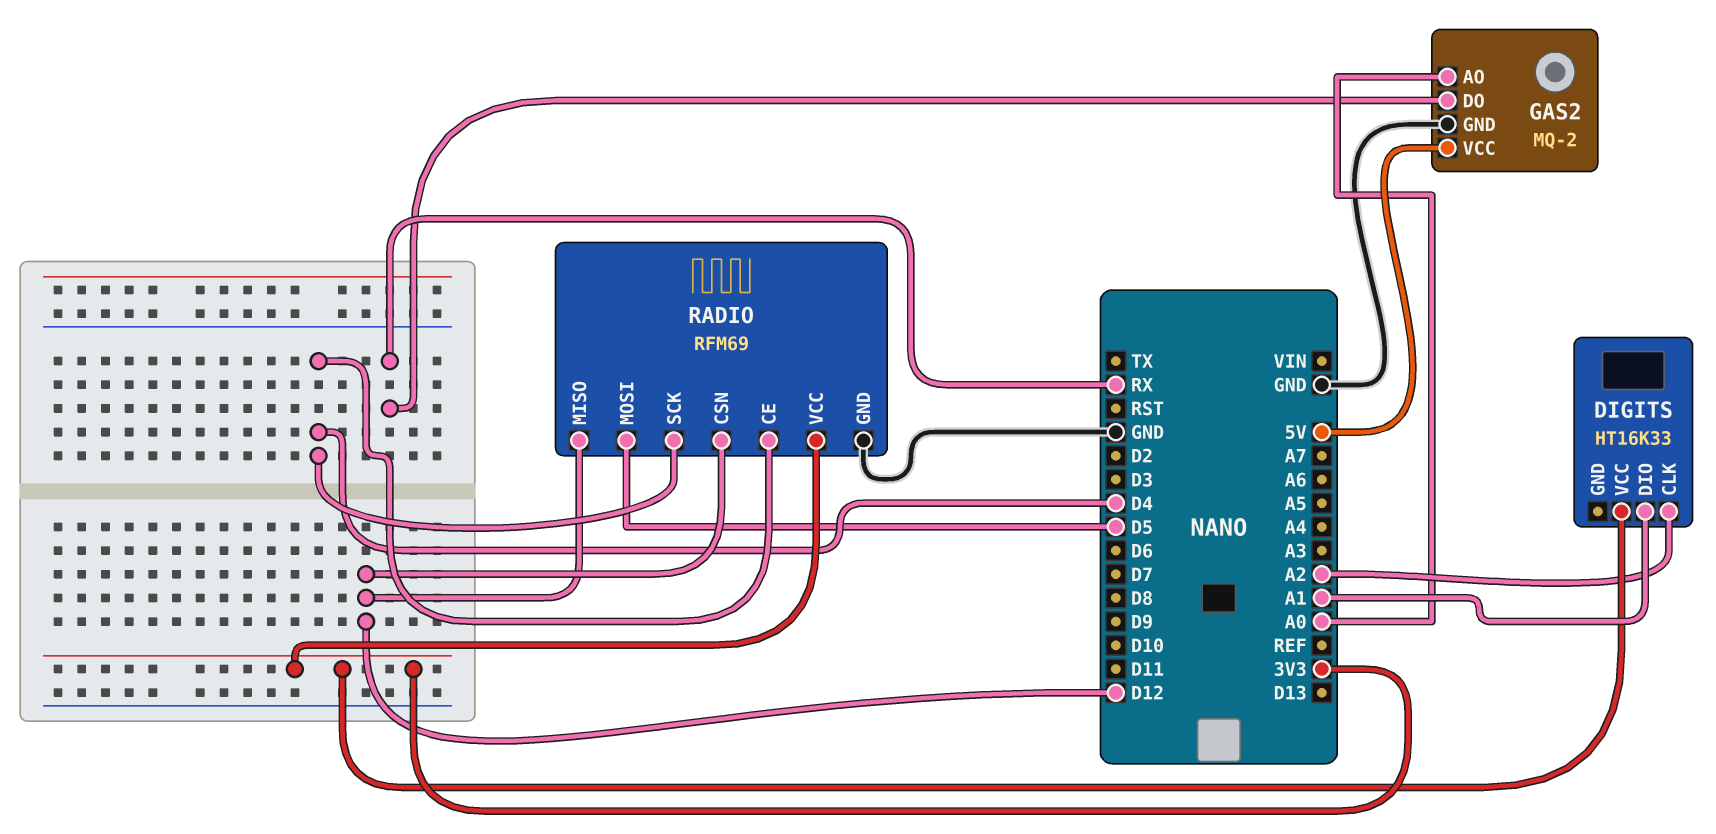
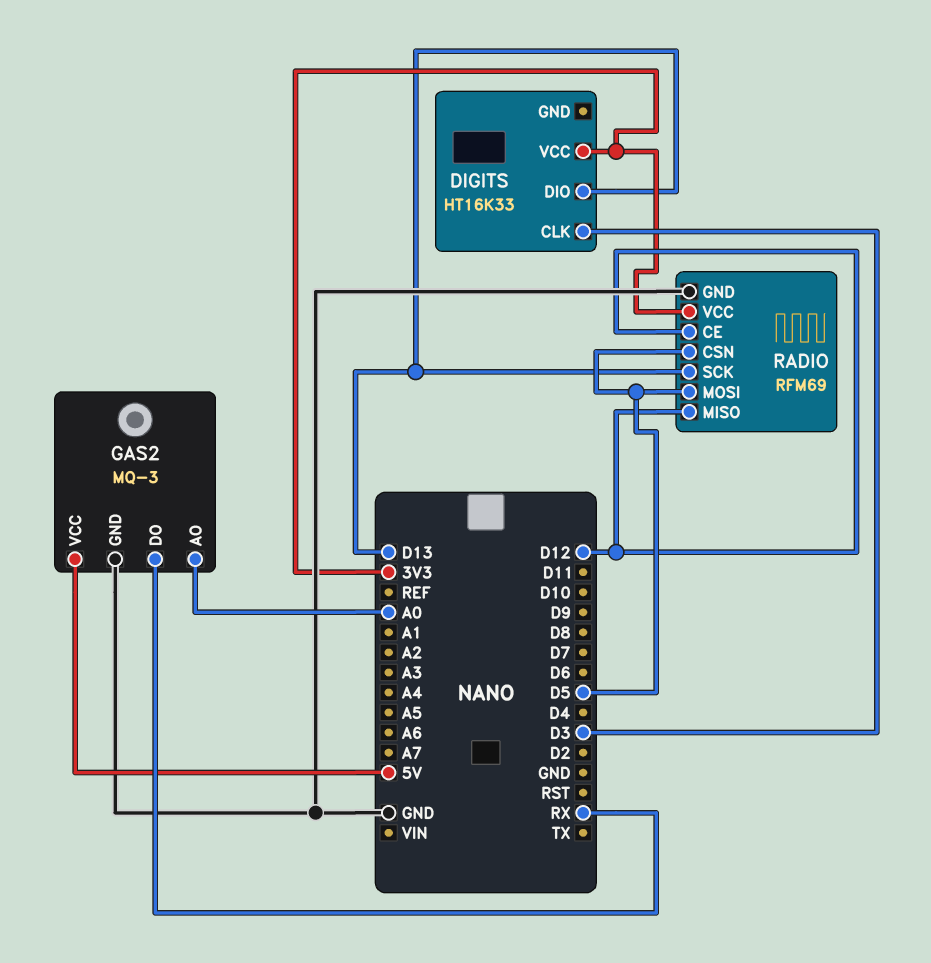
DIGITS pin CLK: A2 -> D3
DIGITS pin DIO: A1 -> D13
GAS2: MQ-2 -> MQ-3
RADIO pin CE: D4 -> D12
RADIO pin CSN: D12 -> D5
RADIO pin SCK: D4 -> D13

